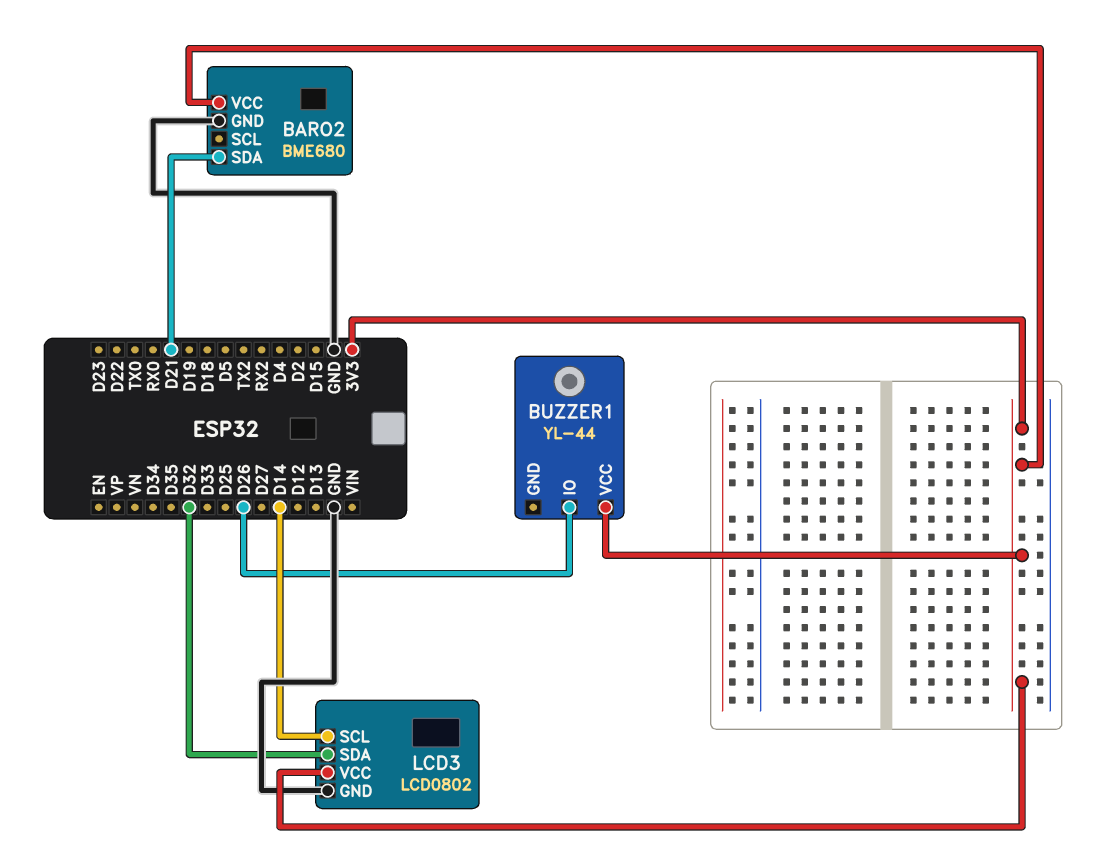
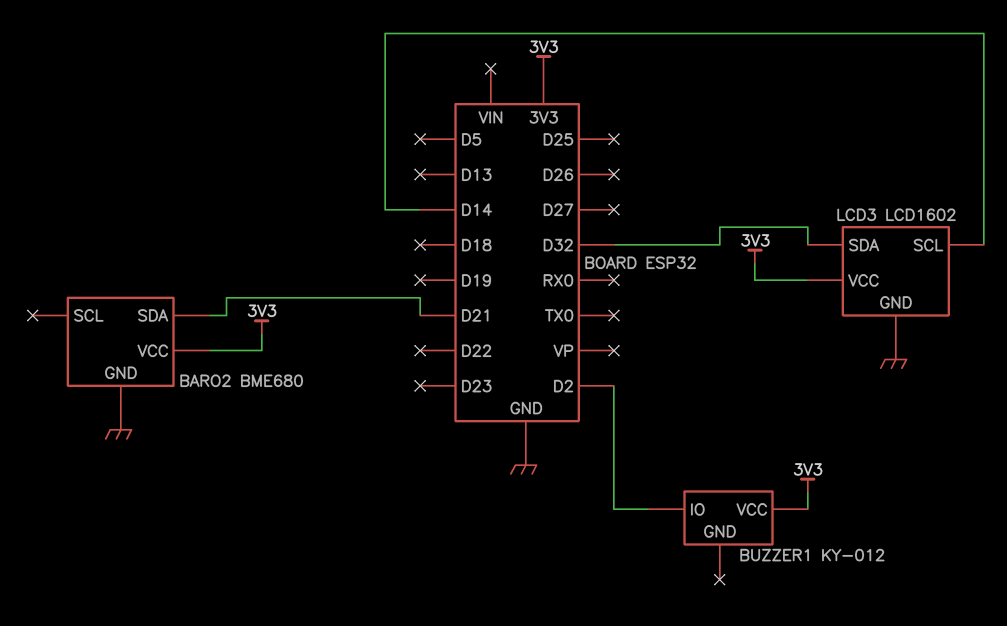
BUZZER1: YL-44 -> KY-012
BUZZER1 pin IO: D26 -> D2
LCD3: LCD0802 -> LCD1602

